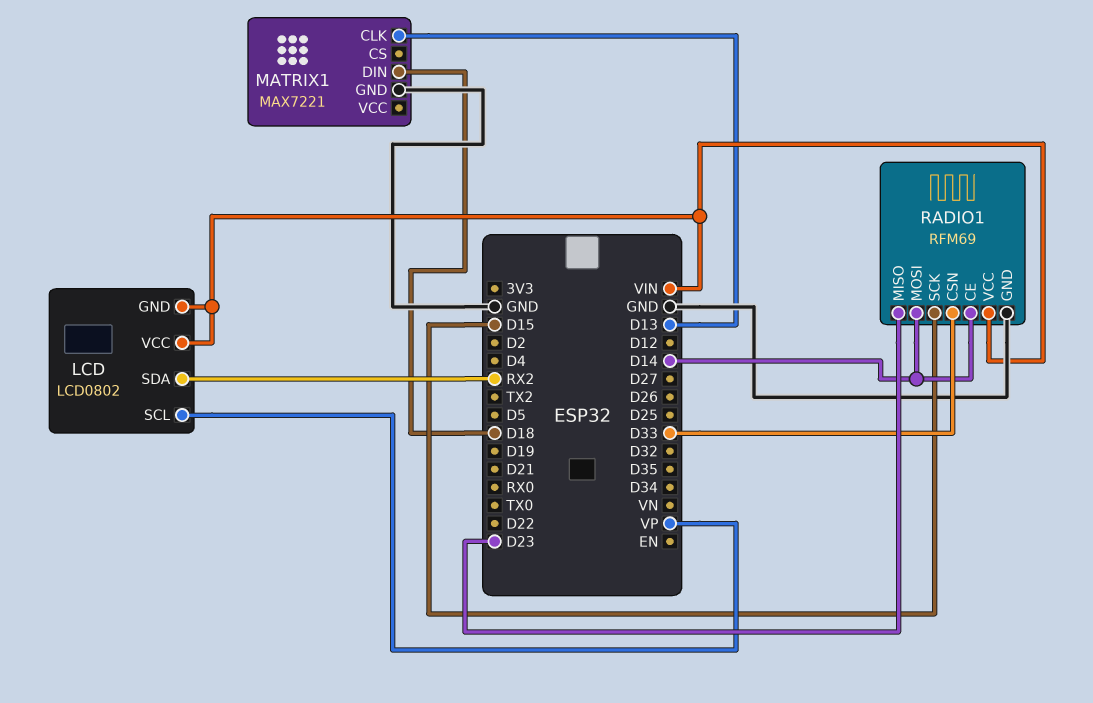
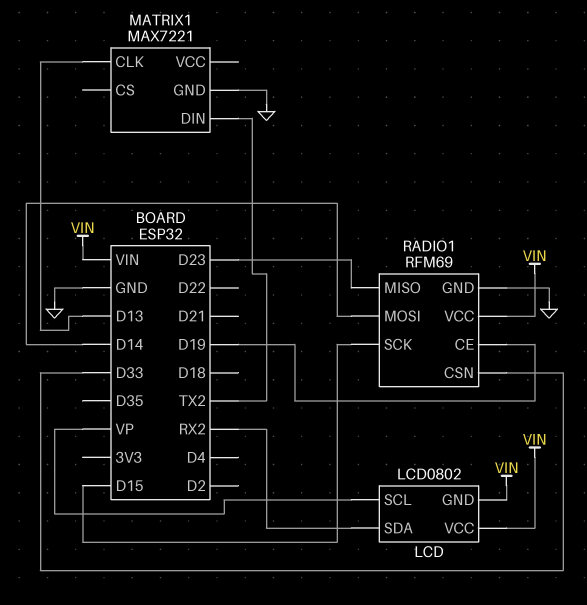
MATRIX1 pin DIN: D18 -> TX2
RADIO1 pin CE: D14 -> D19

